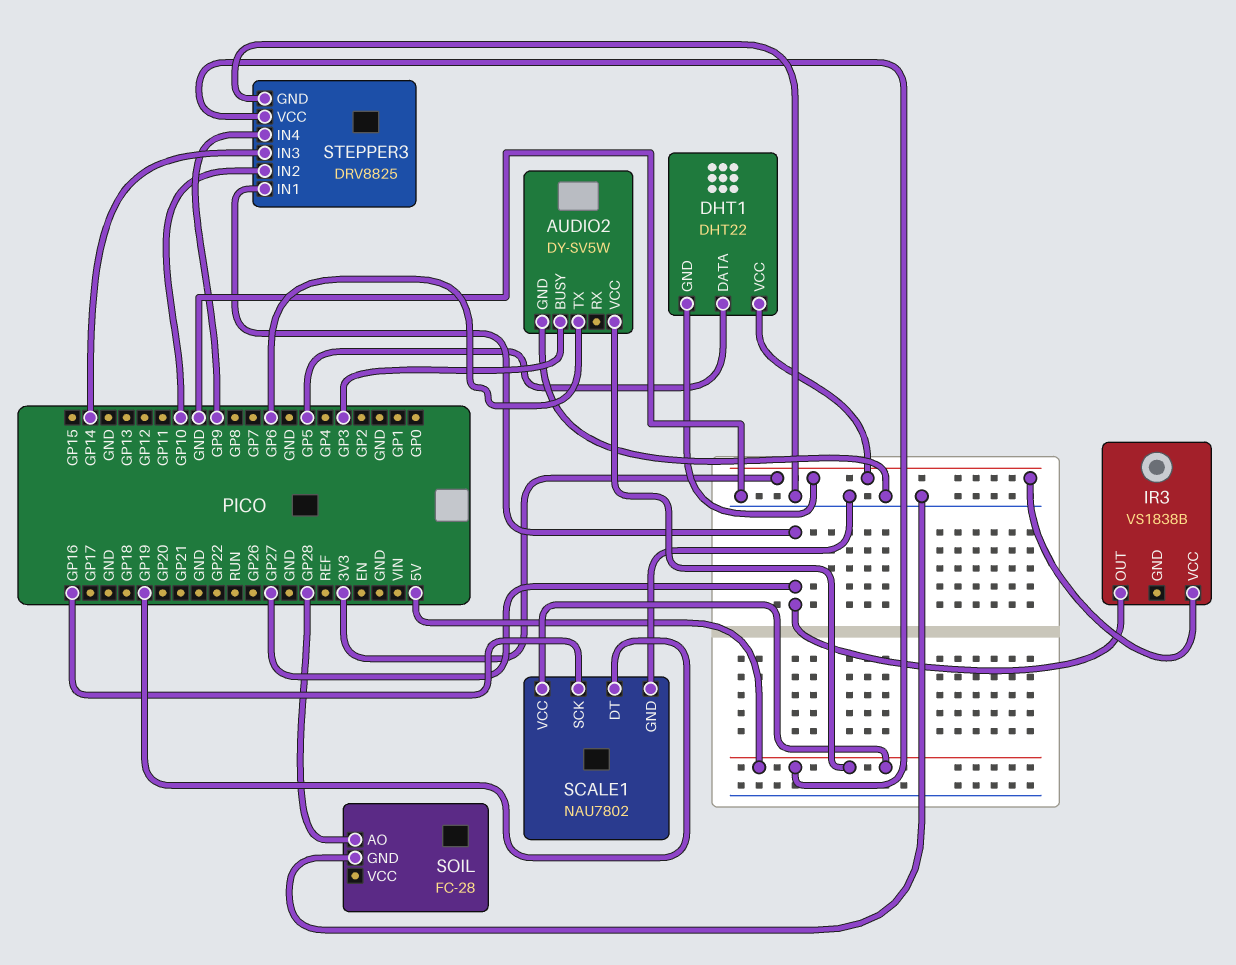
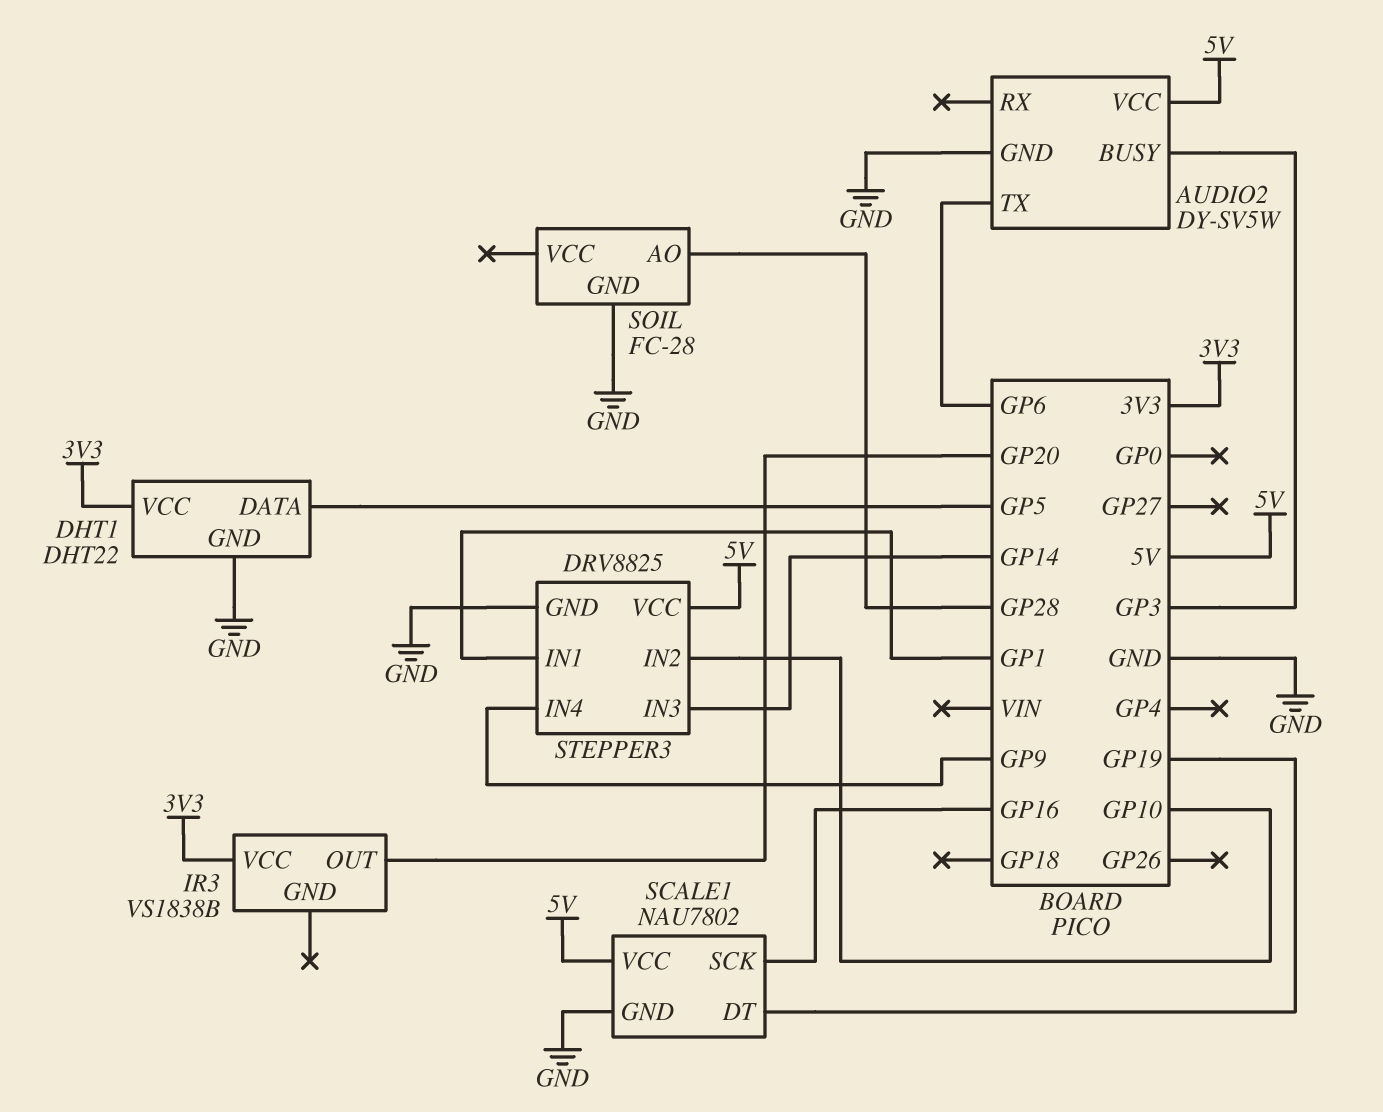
DHT1 pin GND: 3V3 -> GND
IR3 pin OUT: GP27 -> GP20
STEPPER3 pin IN1: GP27 -> GP1

